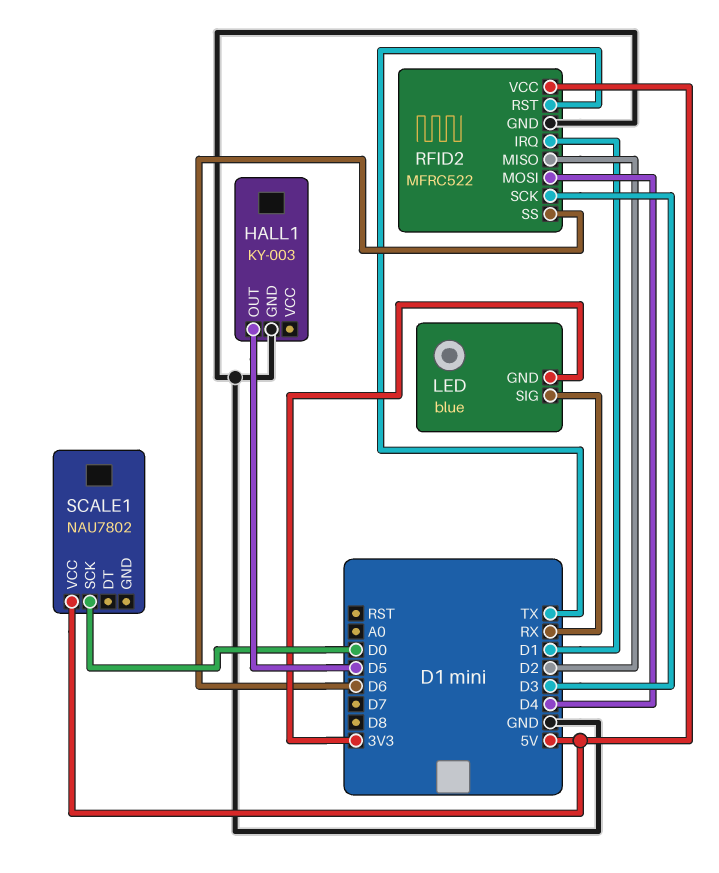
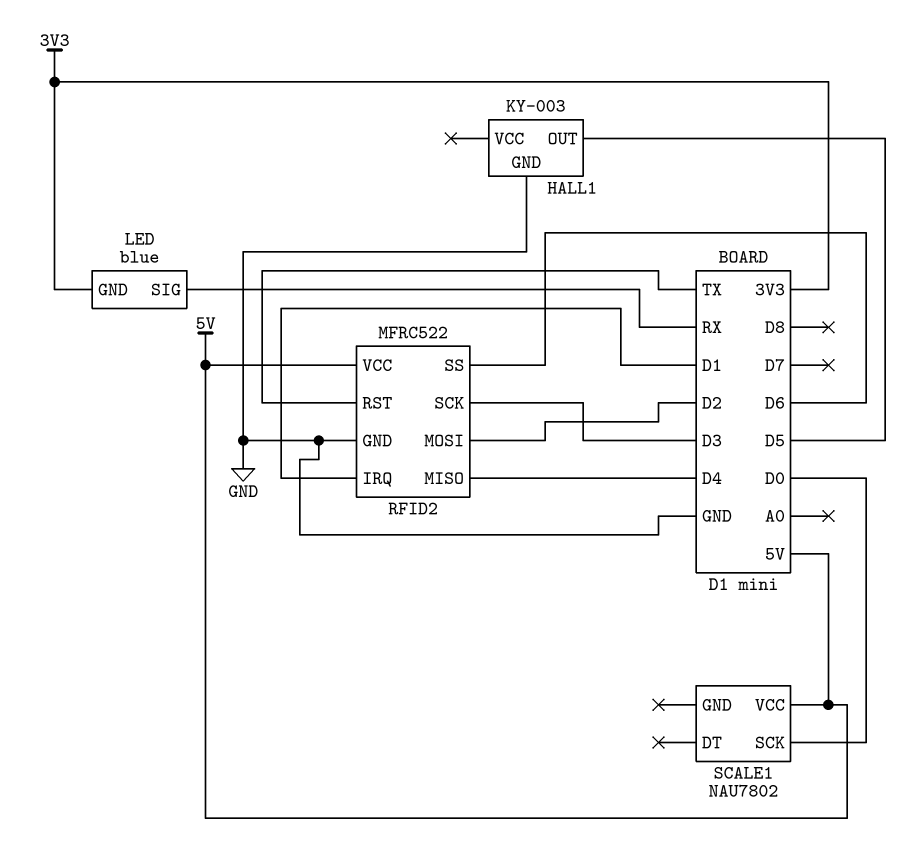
RFID2 pin MISO: D2 -> D4
RFID2 pin MOSI: D4 -> D2

